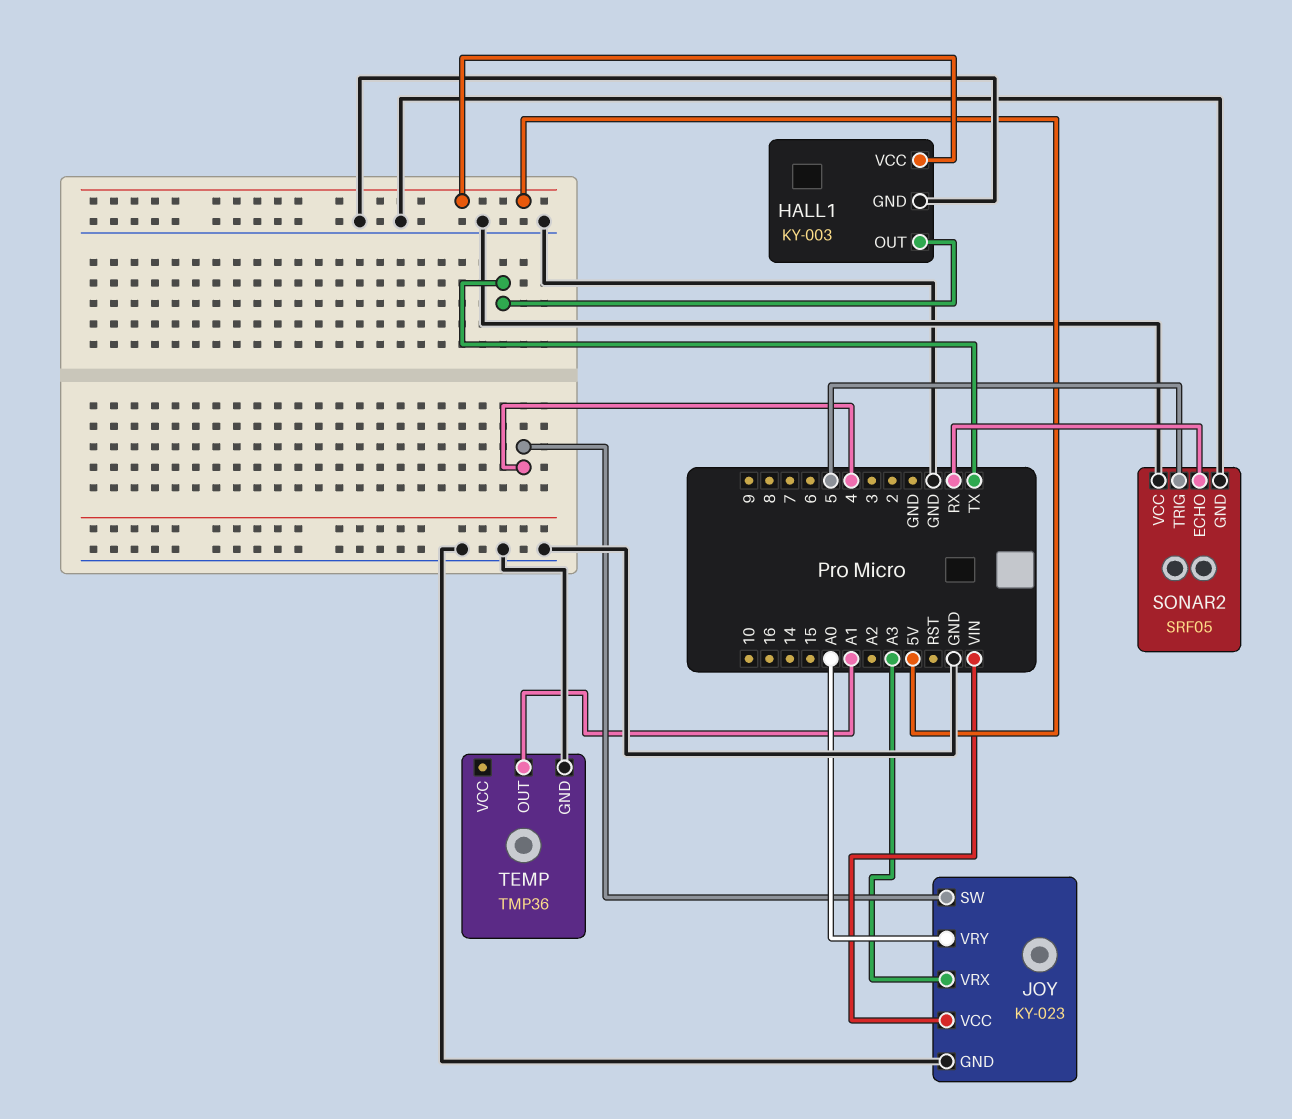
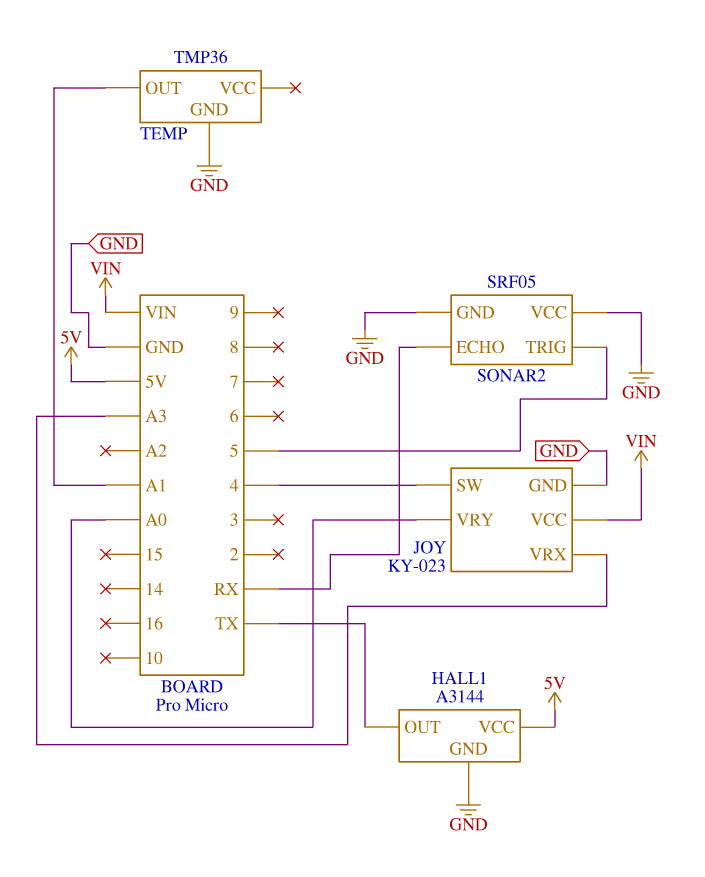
HALL1: KY-003 -> A3144

